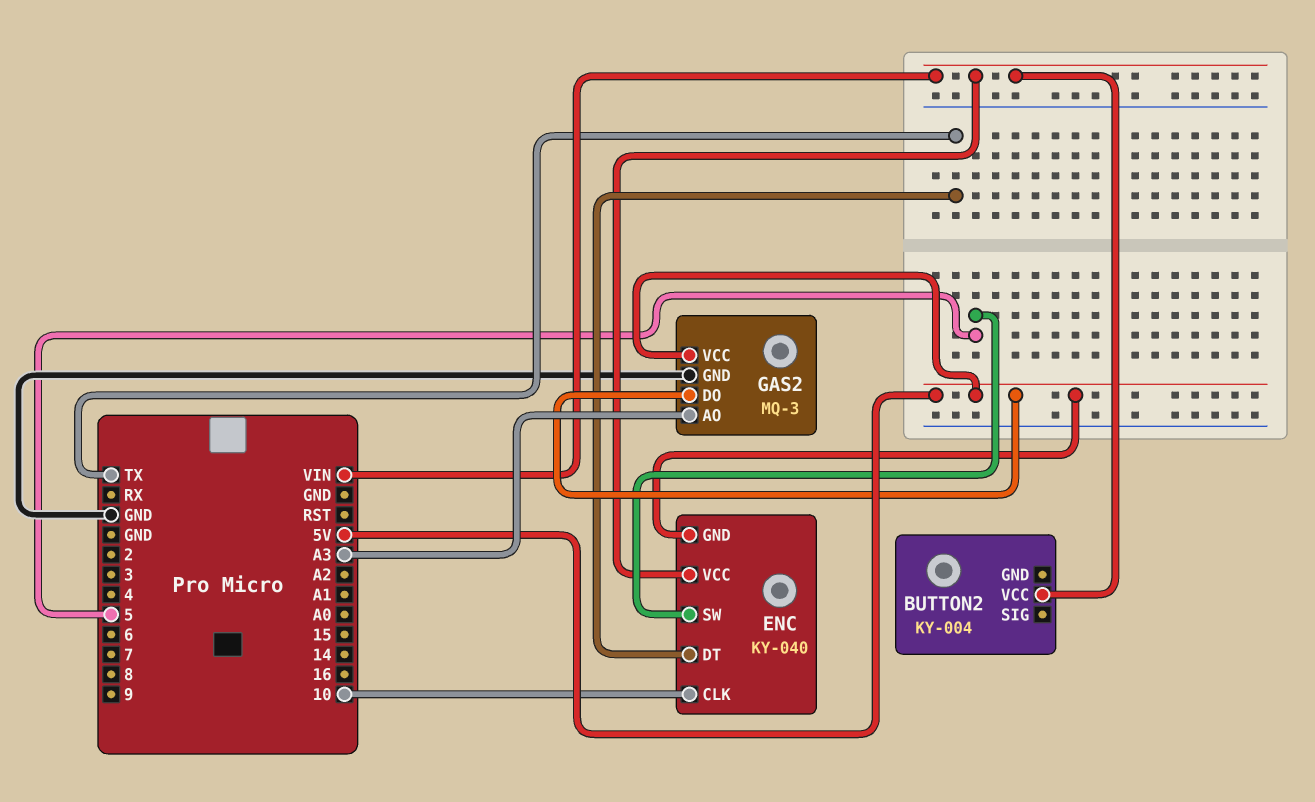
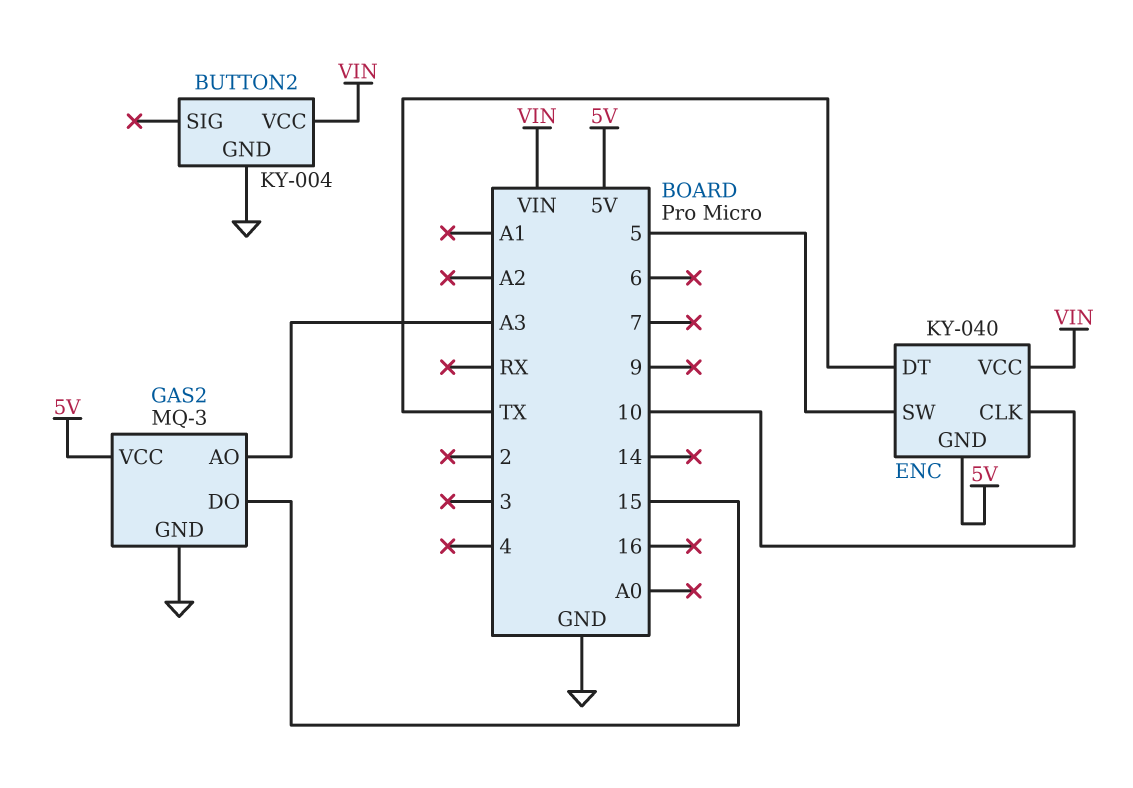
BUTTON2 pin GND: none -> GND
GAS2 pin DO: 5V -> 15

